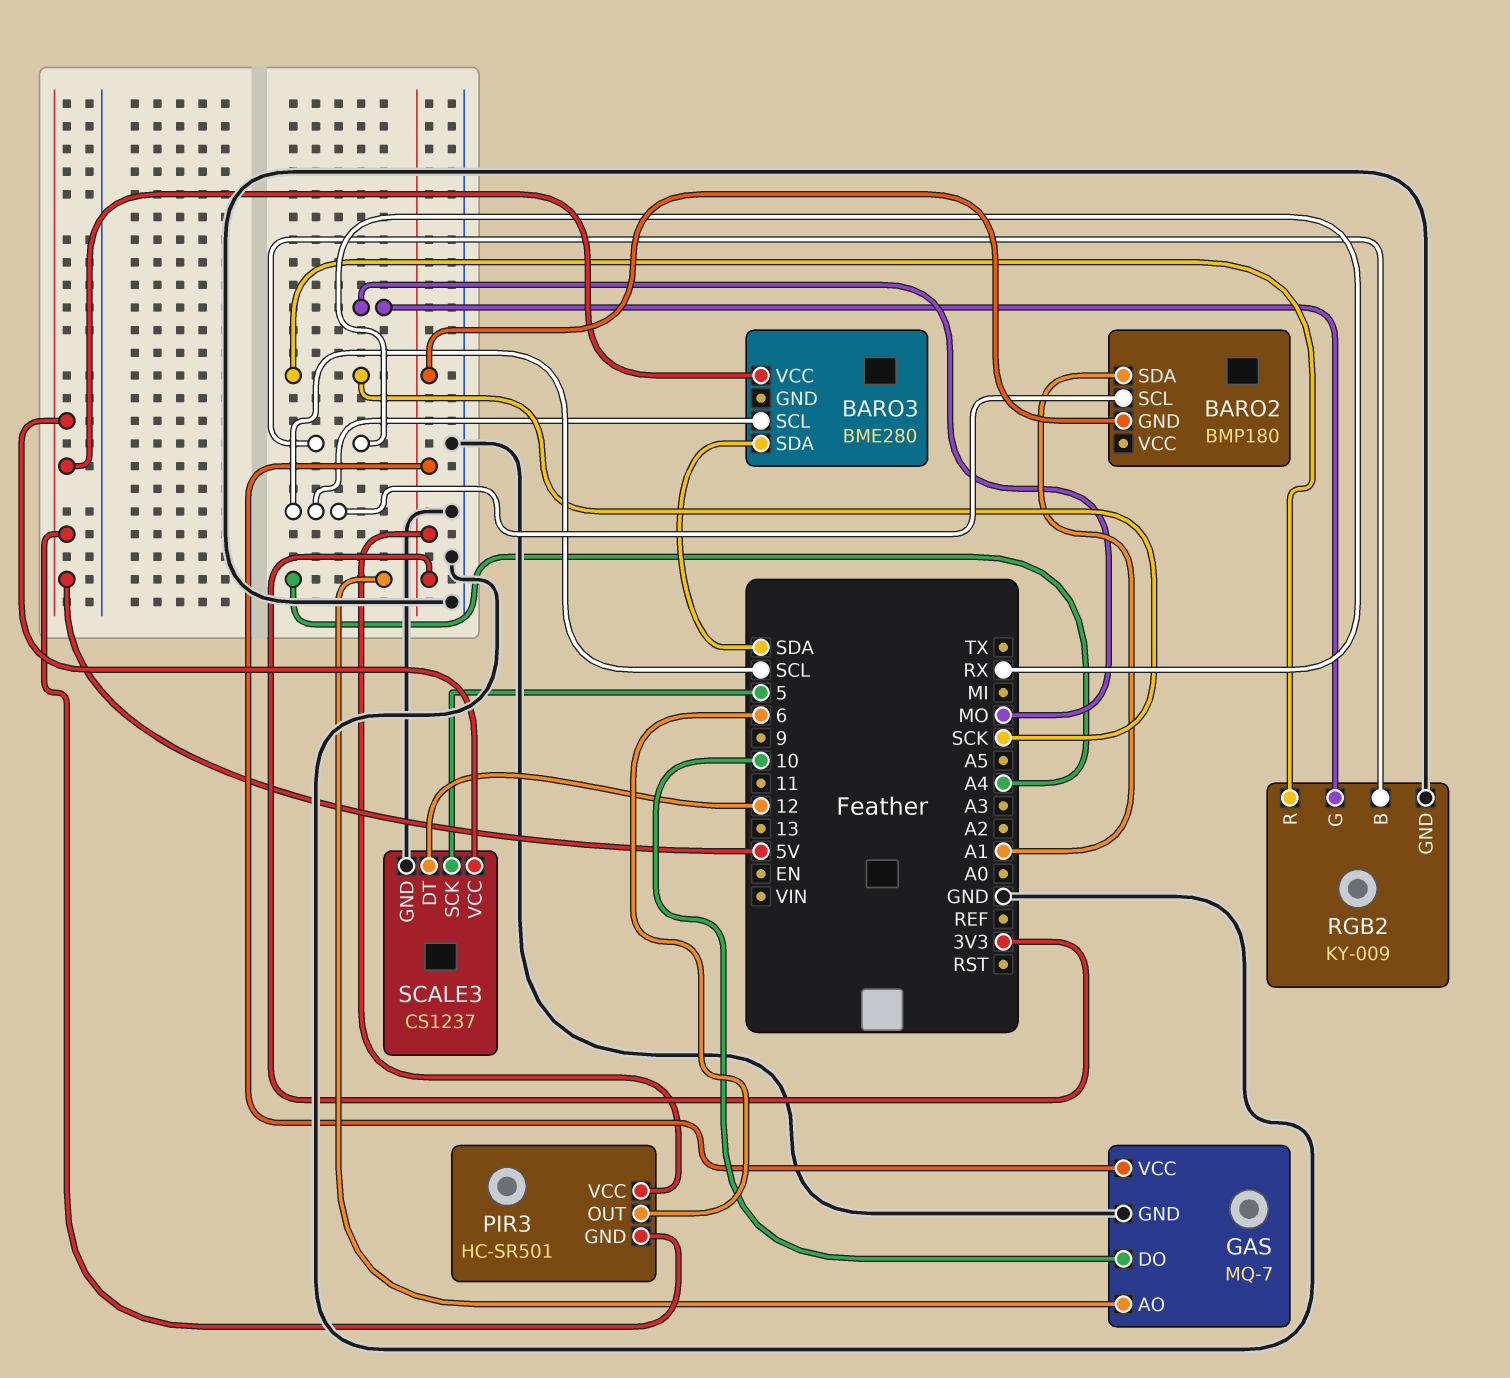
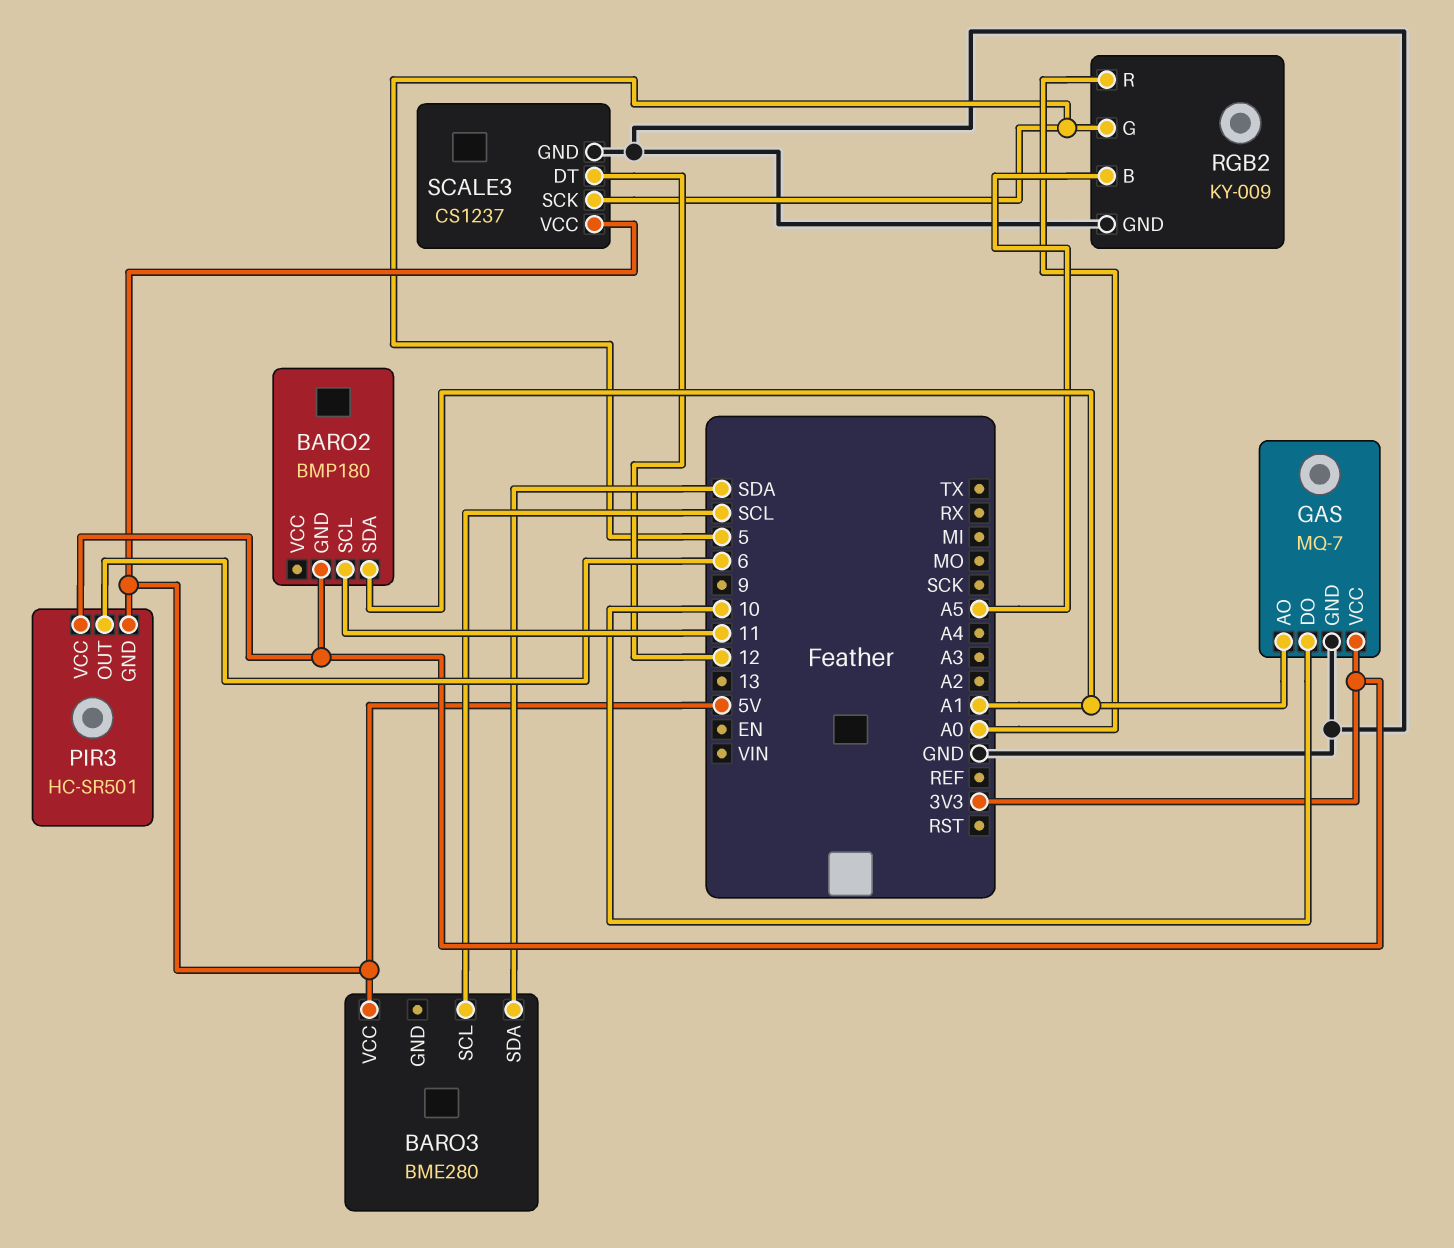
BARO2 pin SCL: SCL -> 11
GAS pin AO: A4 -> A1
RGB2 pin B: RX -> A5
RGB2 pin G: MO -> 5
RGB2 pin R: SCK -> A0

